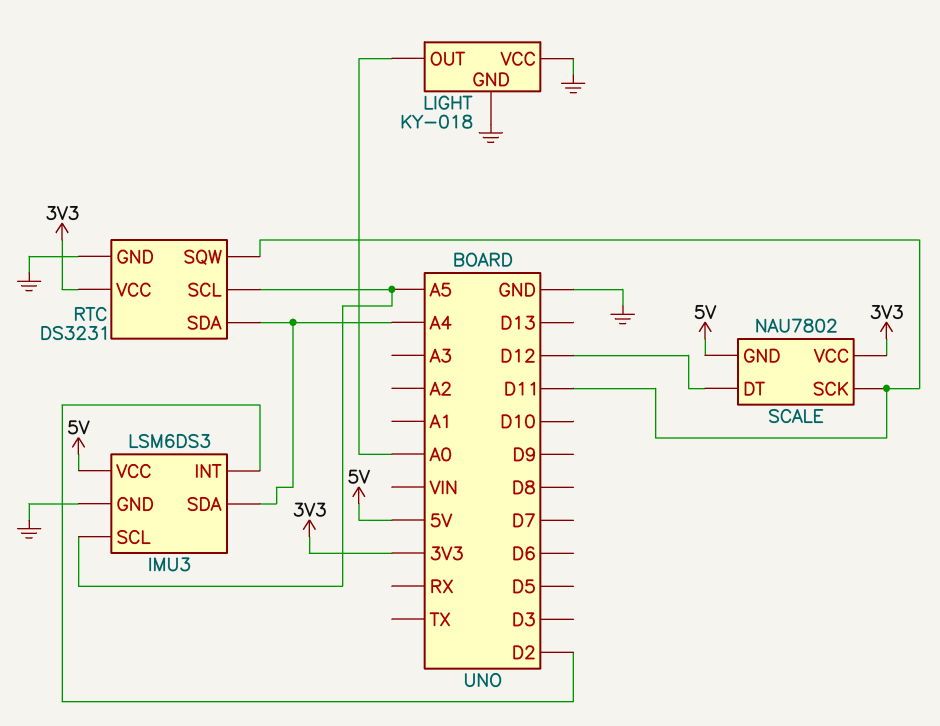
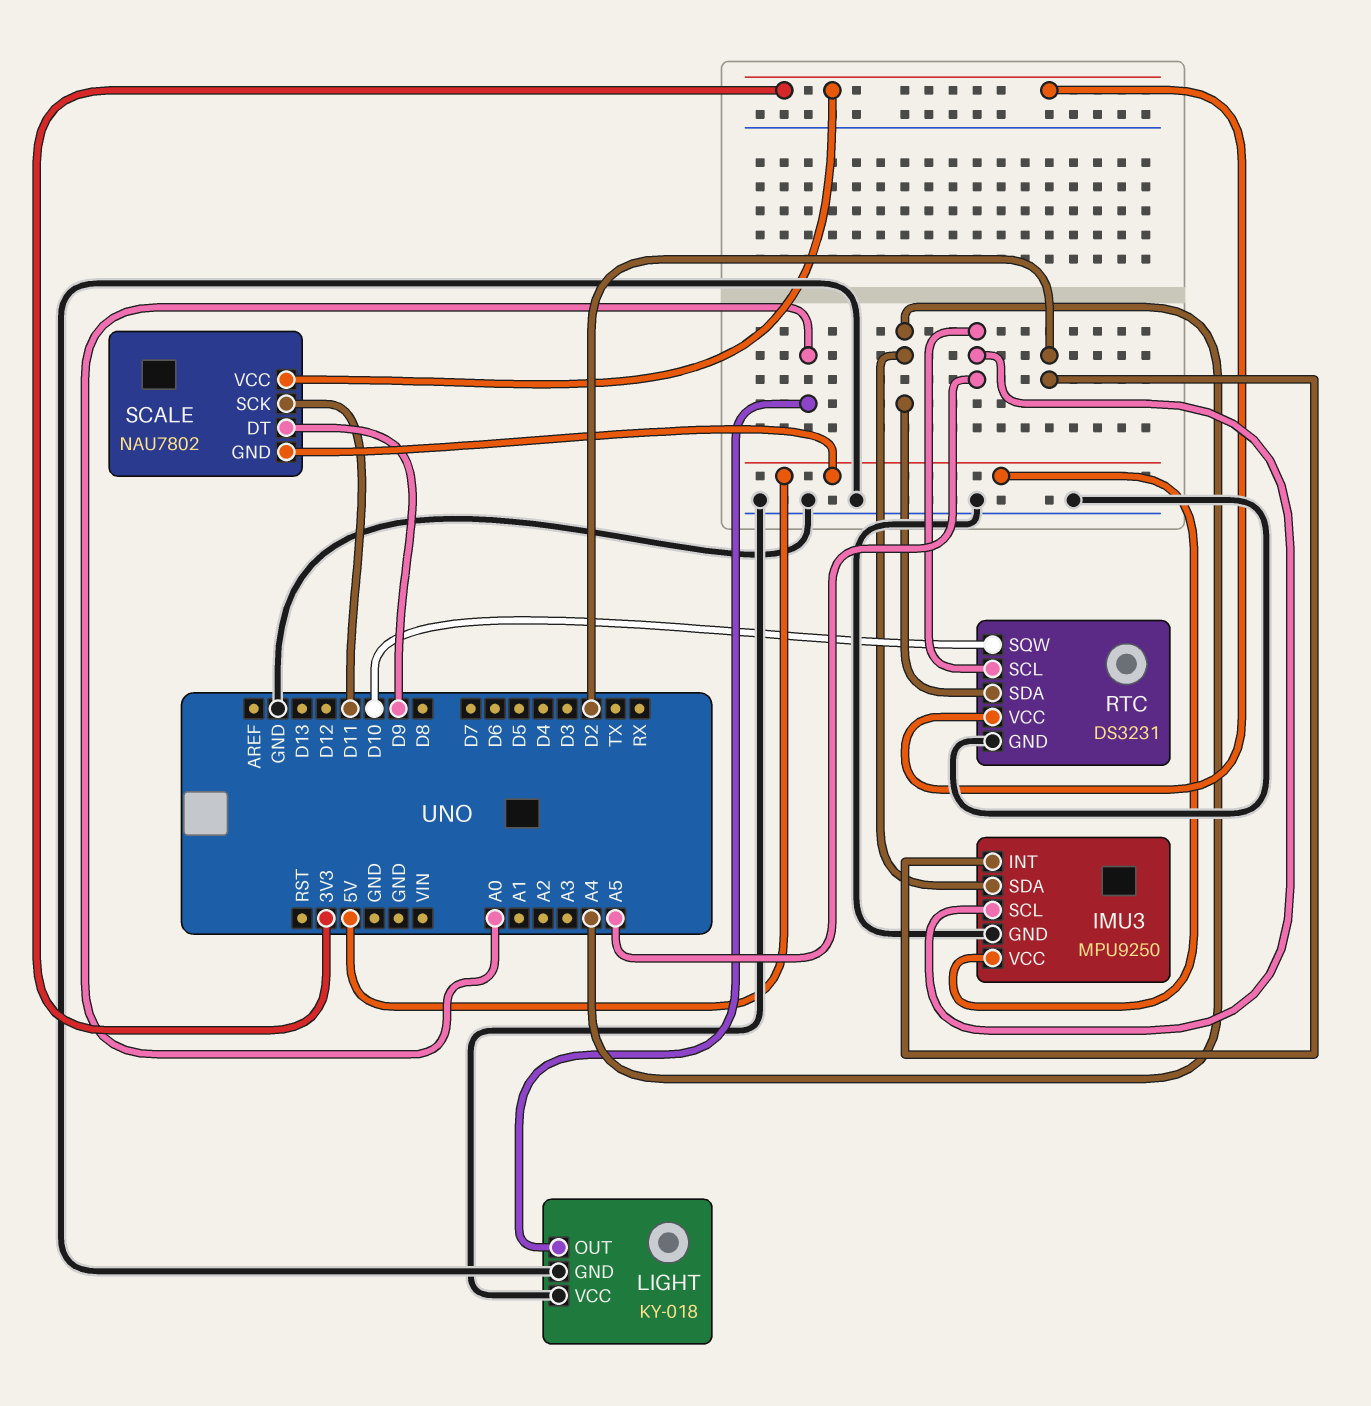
IMU3: LSM6DS3 -> MPU9250
RTC pin SQW: D11 -> D10
SCALE pin DT: D12 -> D9

